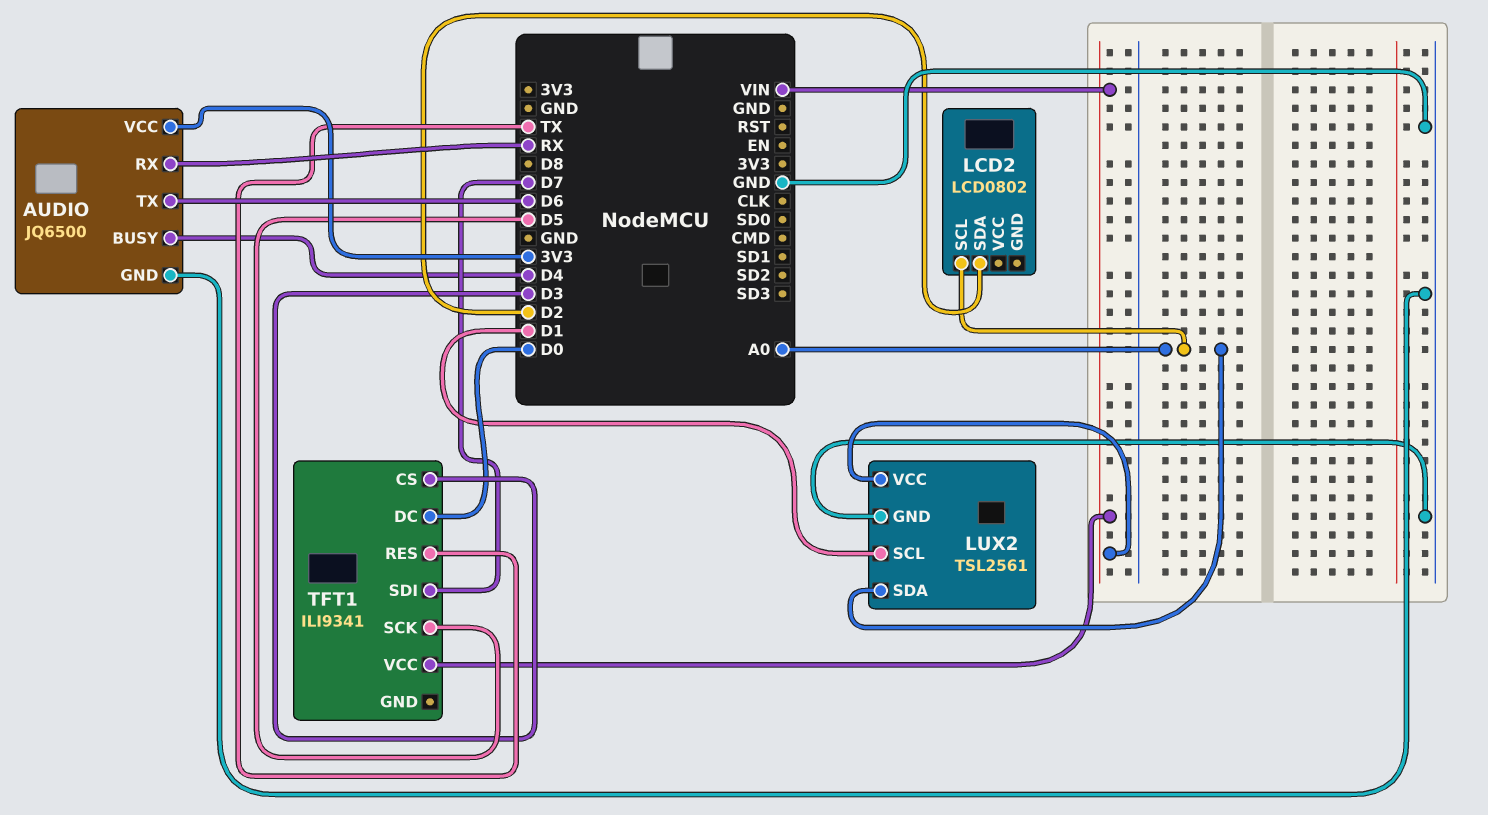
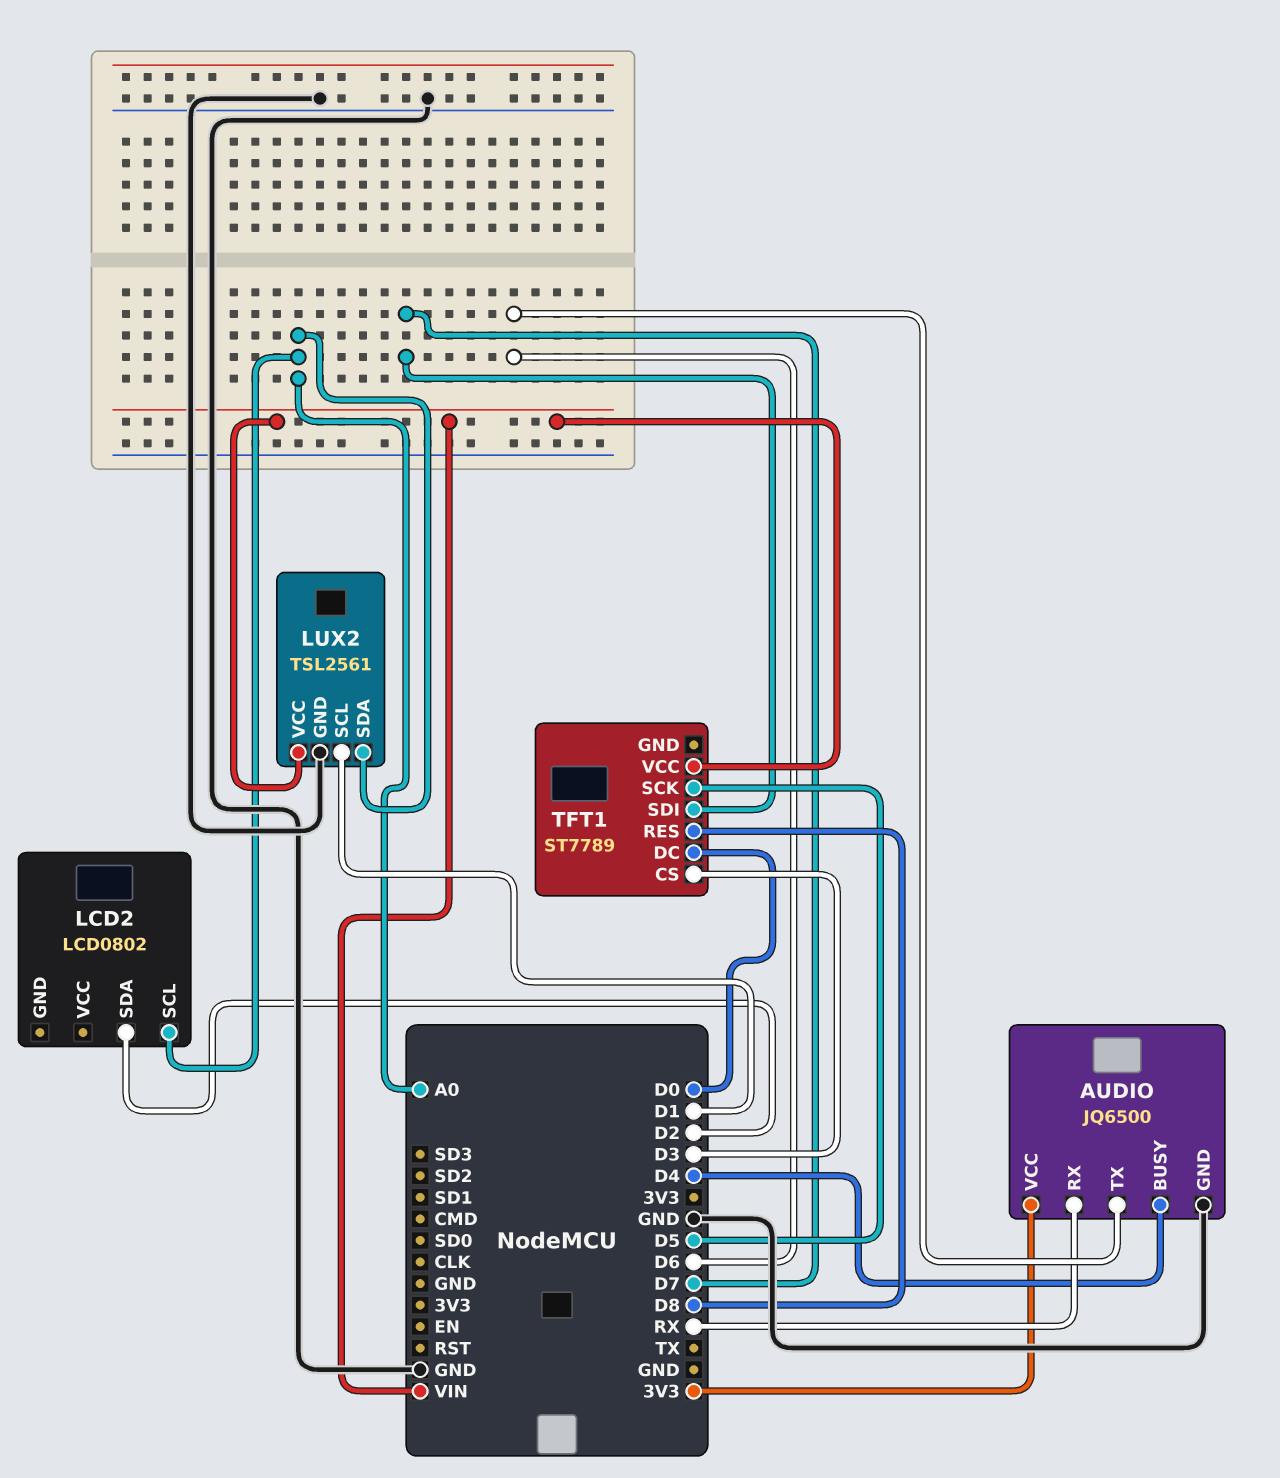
TFT1: ILI9341 -> ST7789
TFT1 pin RES: TX -> D8

